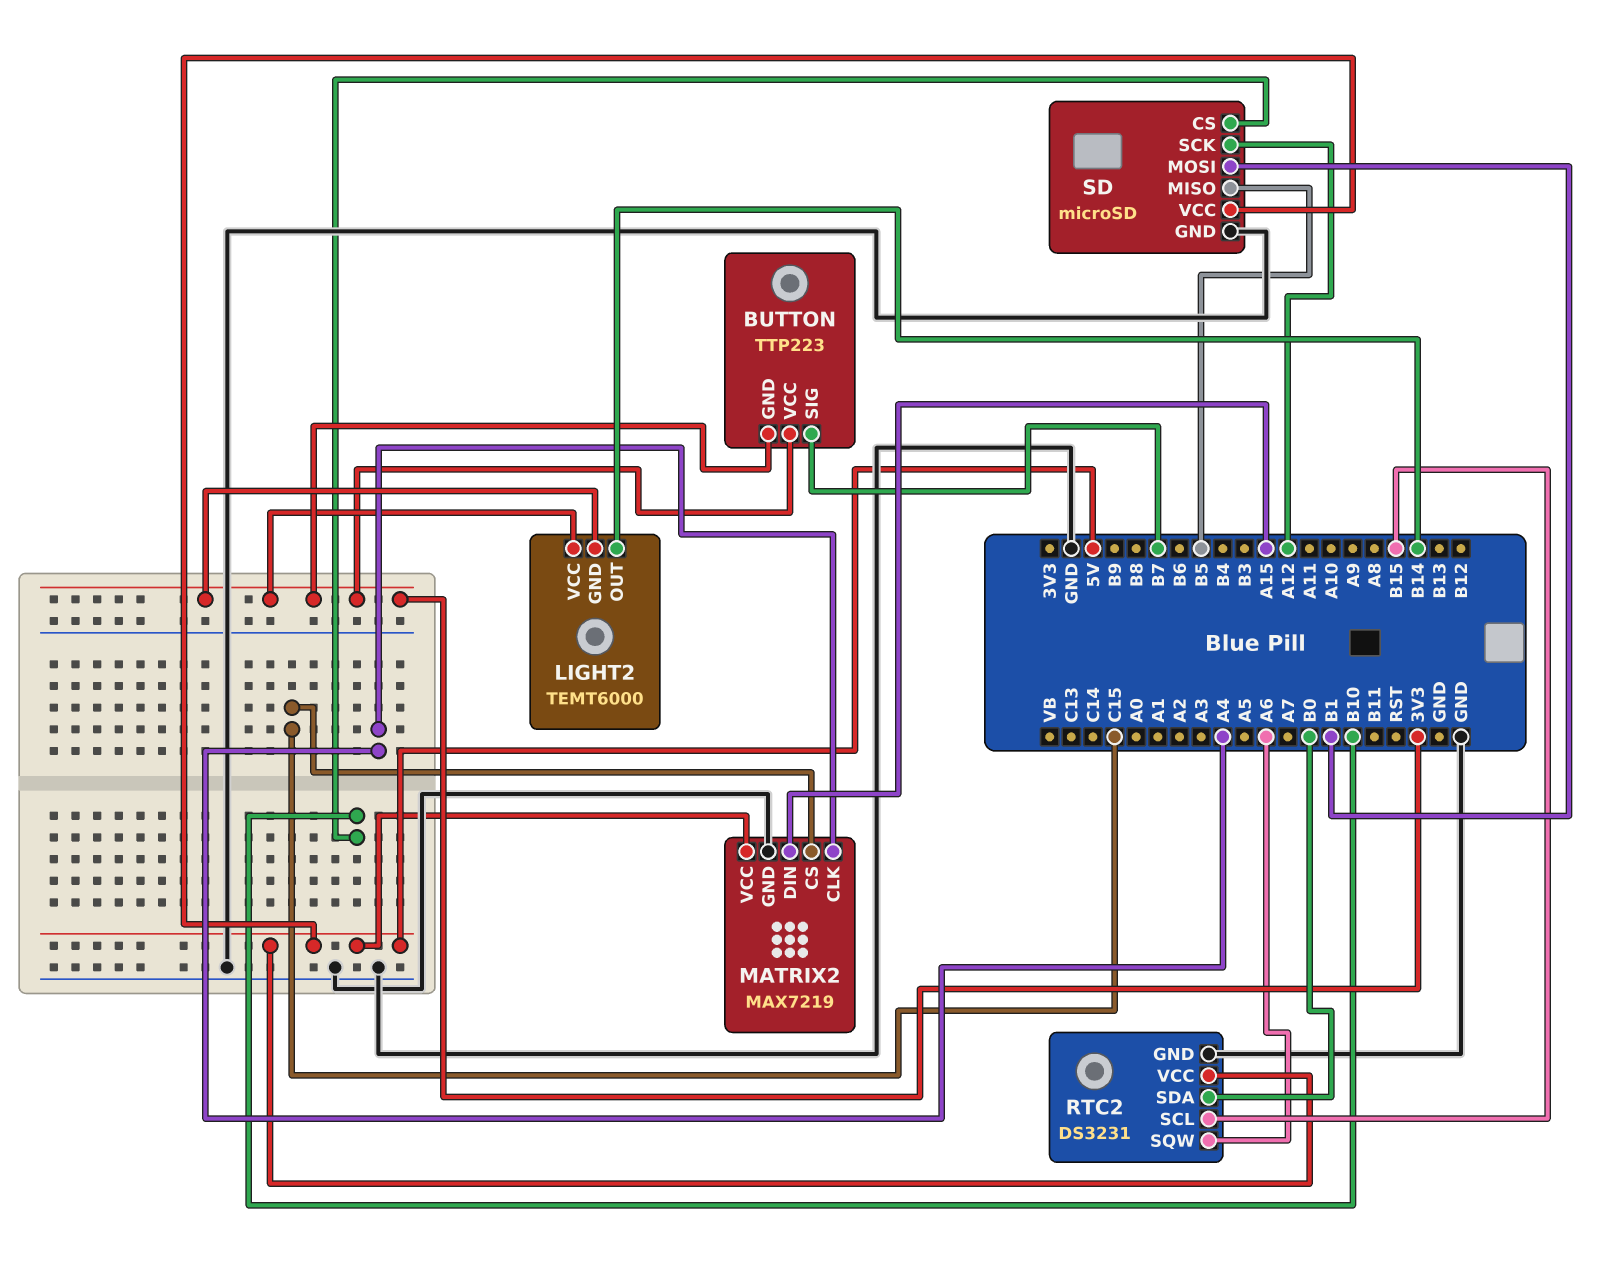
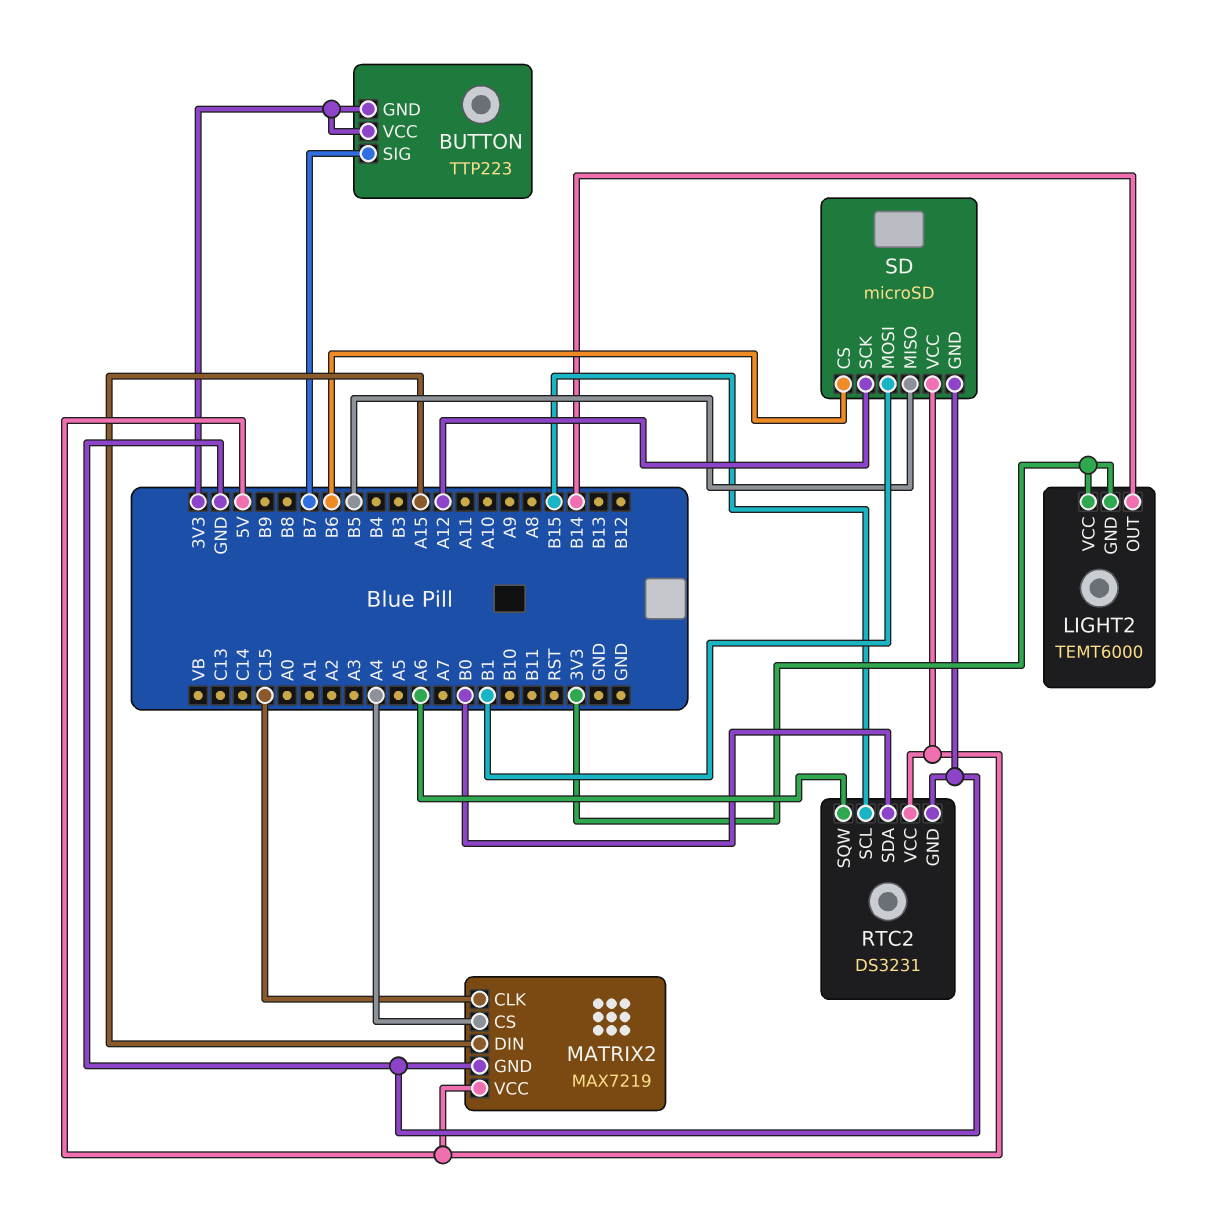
MATRIX2 pin CLK: A4 -> C15
MATRIX2 pin CS: C15 -> A4
SD pin CS: B10 -> B6

